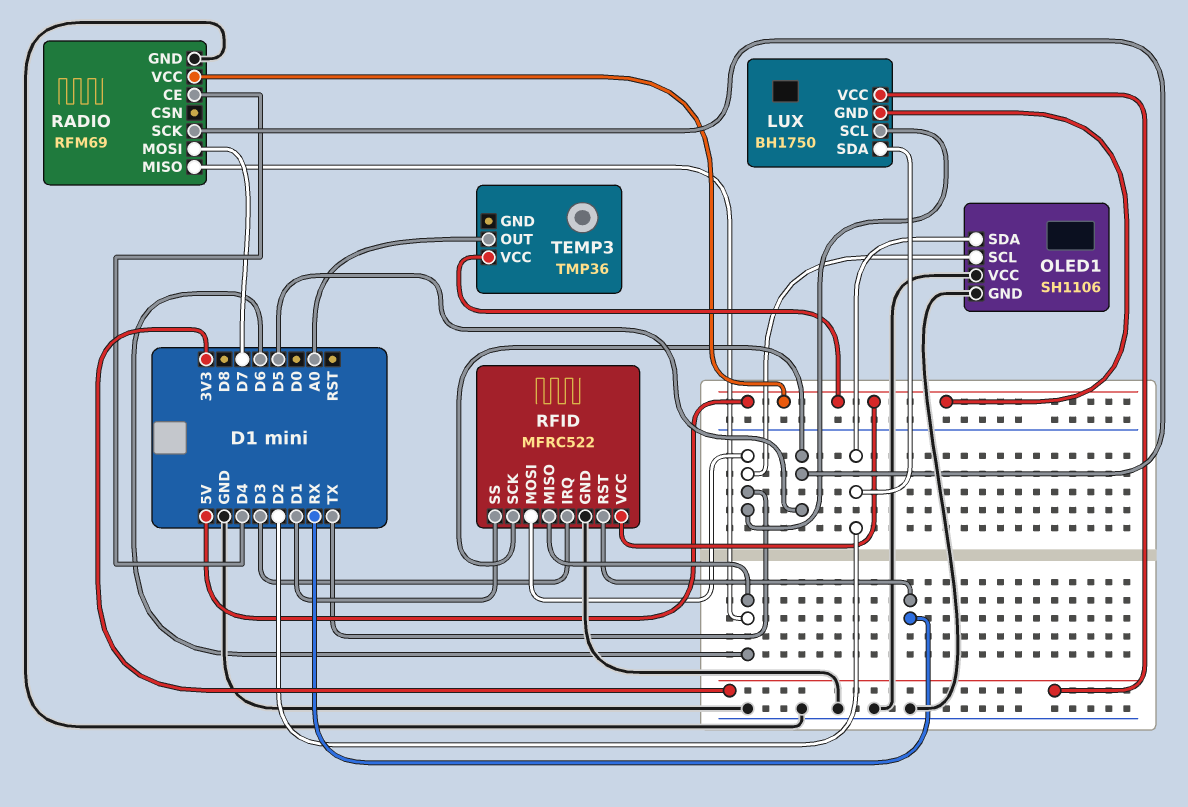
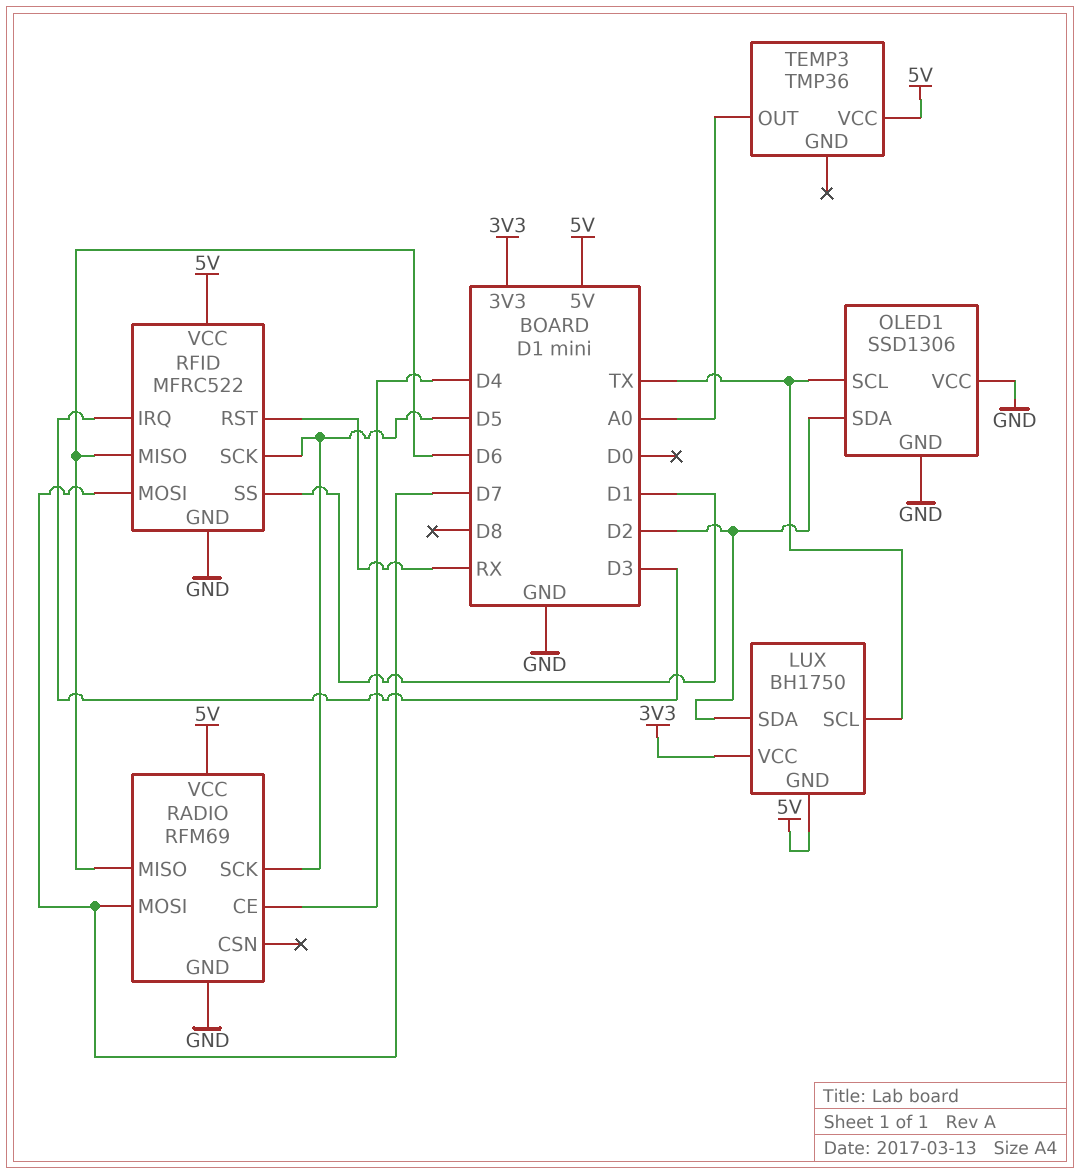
OLED1: SH1106 -> SSD1306
RFID pin MOSI: TX -> D7

